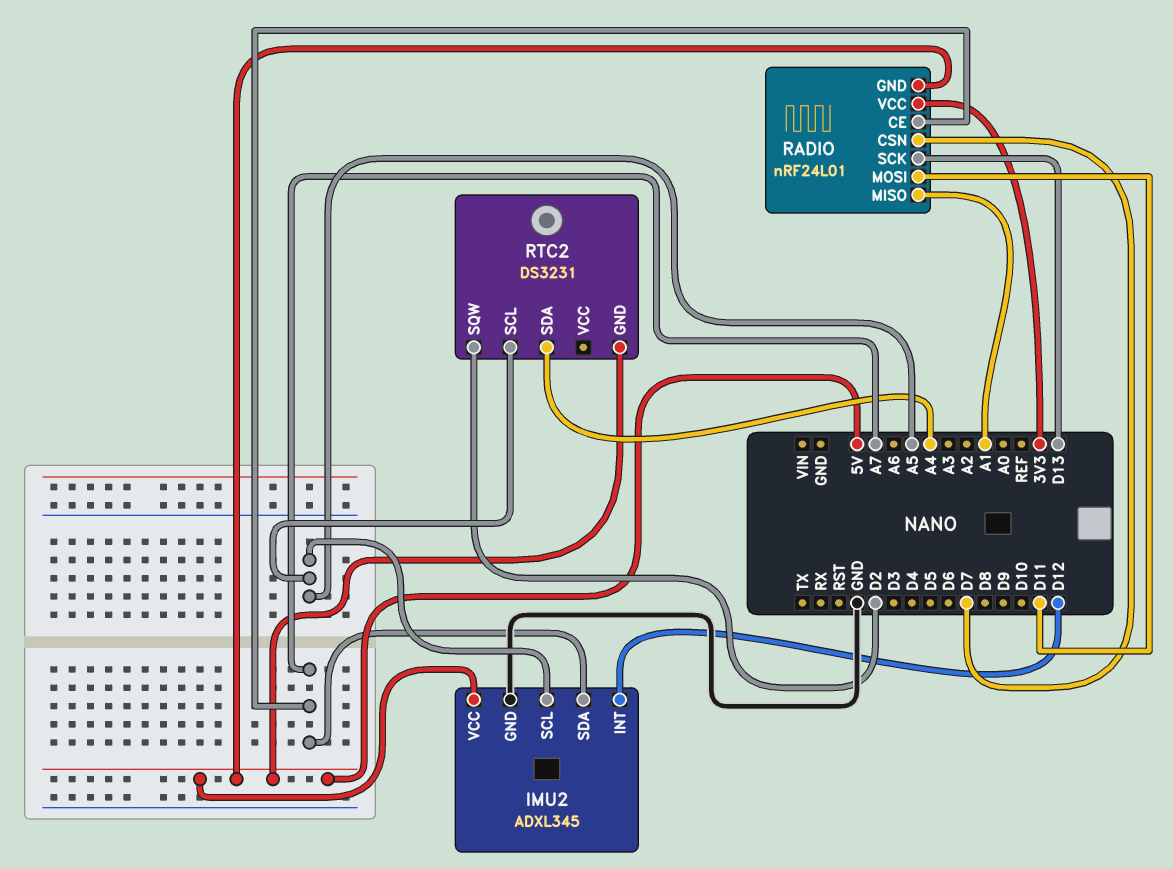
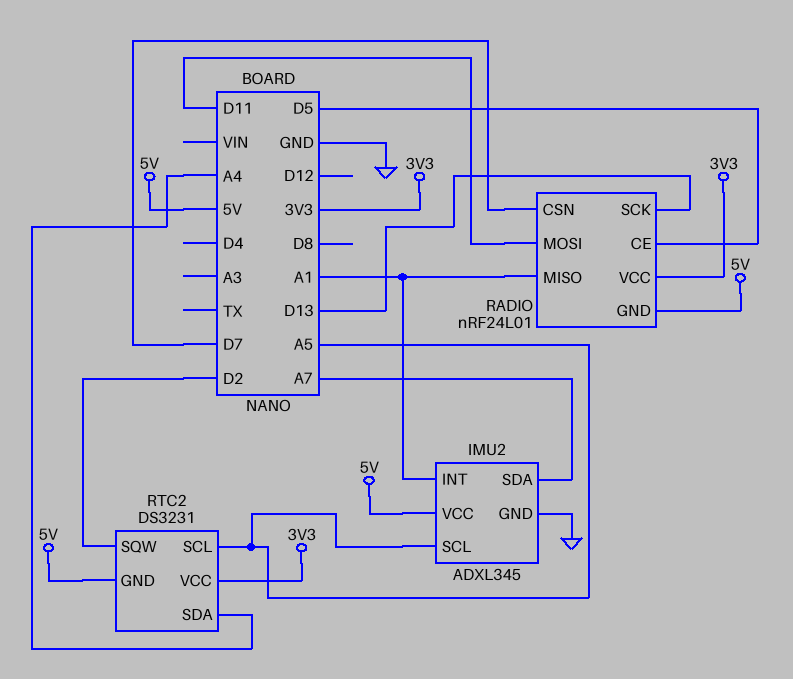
IMU2 pin INT: D12 -> A1
RADIO pin CE: A7 -> D5
RTC2 pin VCC: none -> 3V3

